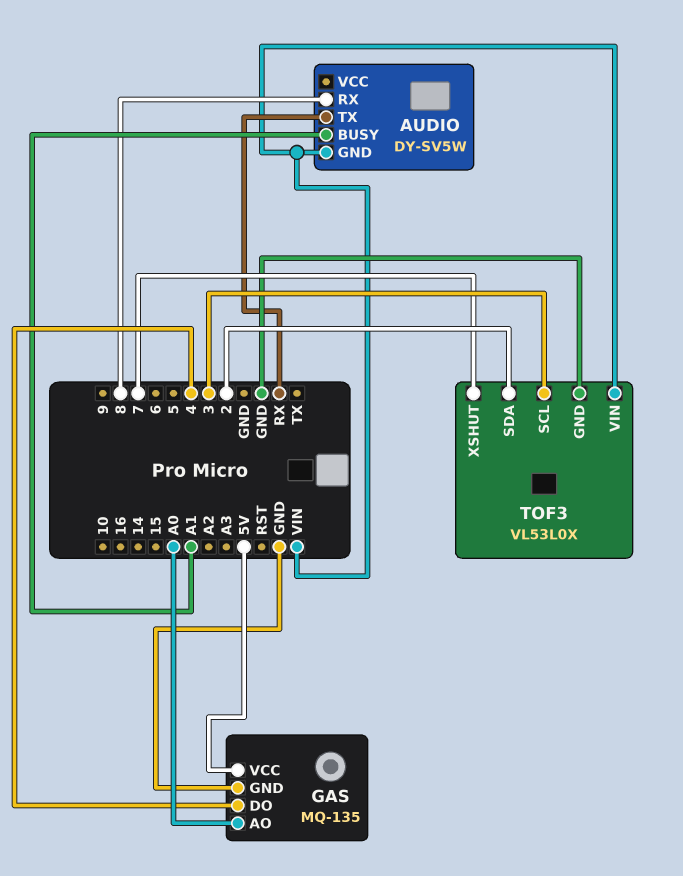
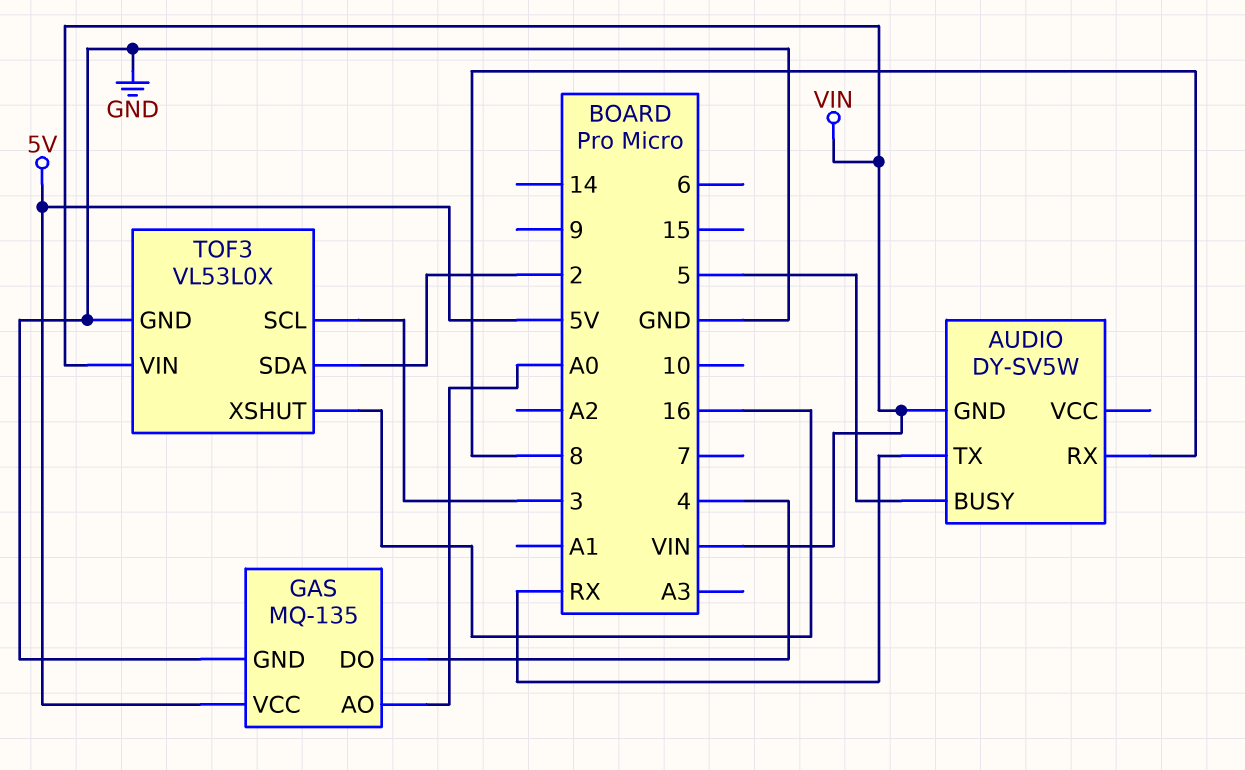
AUDIO pin BUSY: A1 -> 5
TOF3 pin XSHUT: 7 -> 16

